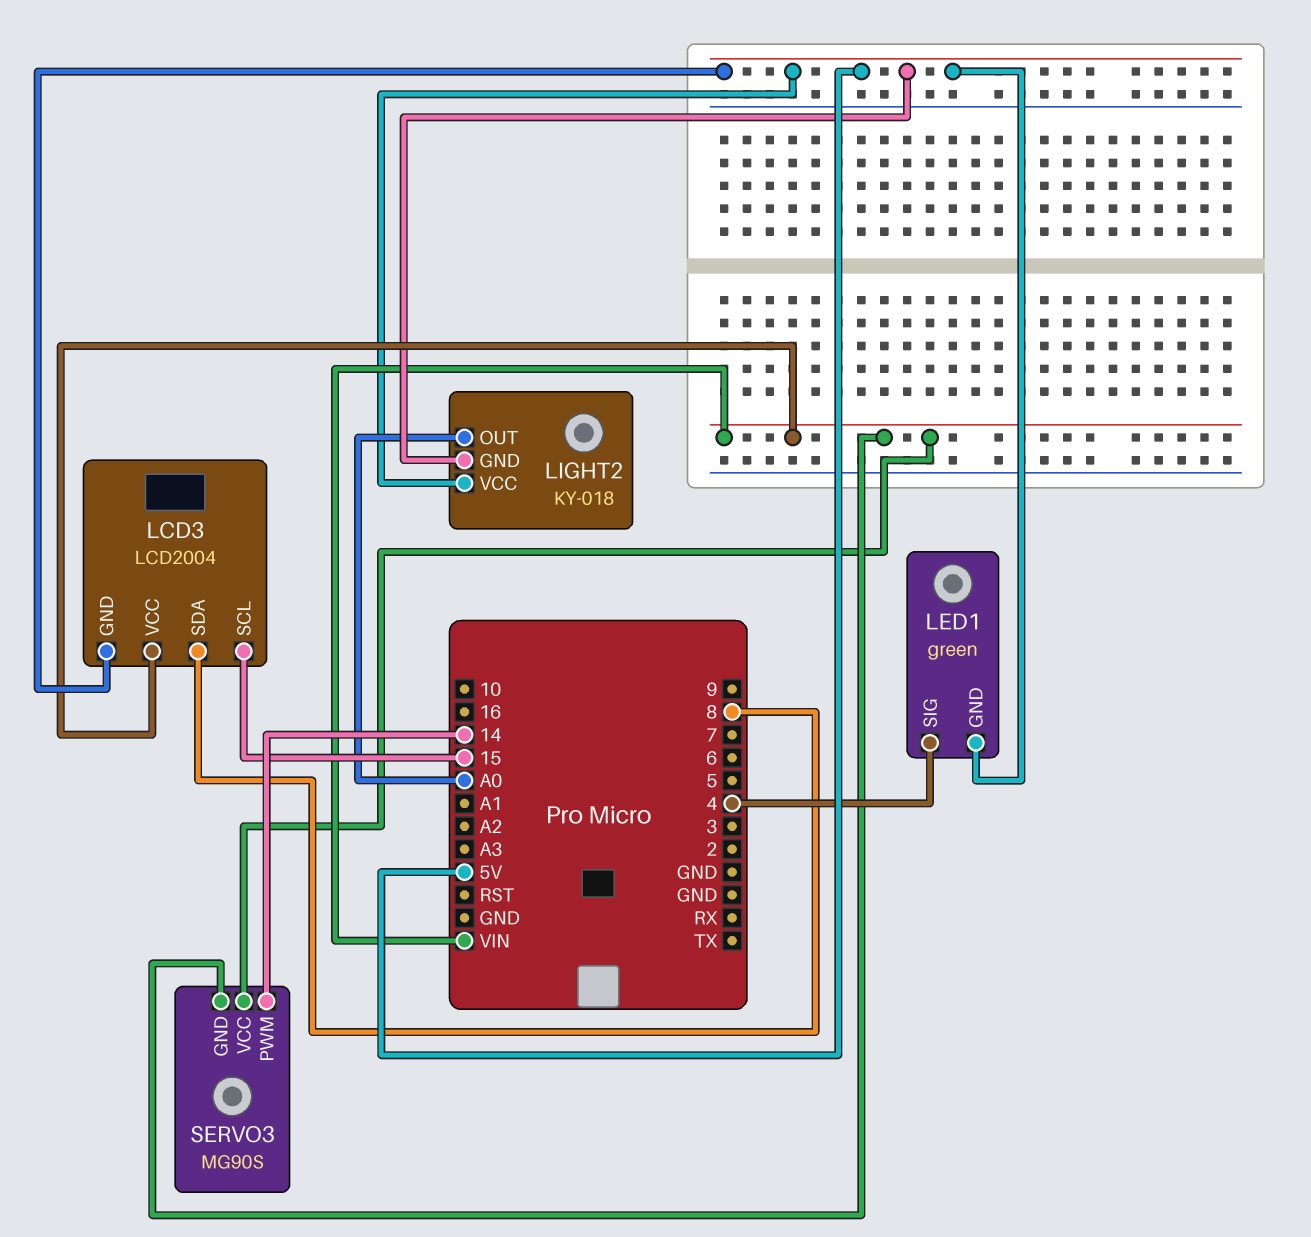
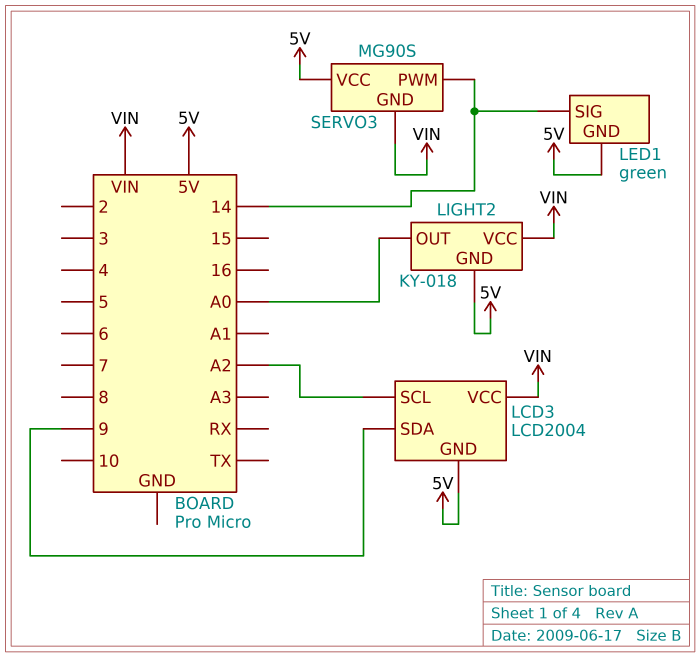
LCD3 pin SCL: 15 -> A2
LCD3 pin SDA: 8 -> 9
LED1 pin SIG: 4 -> 14
LIGHT2 pin VCC: 5V -> VIN
SERVO3 pin VCC: VIN -> 5V

